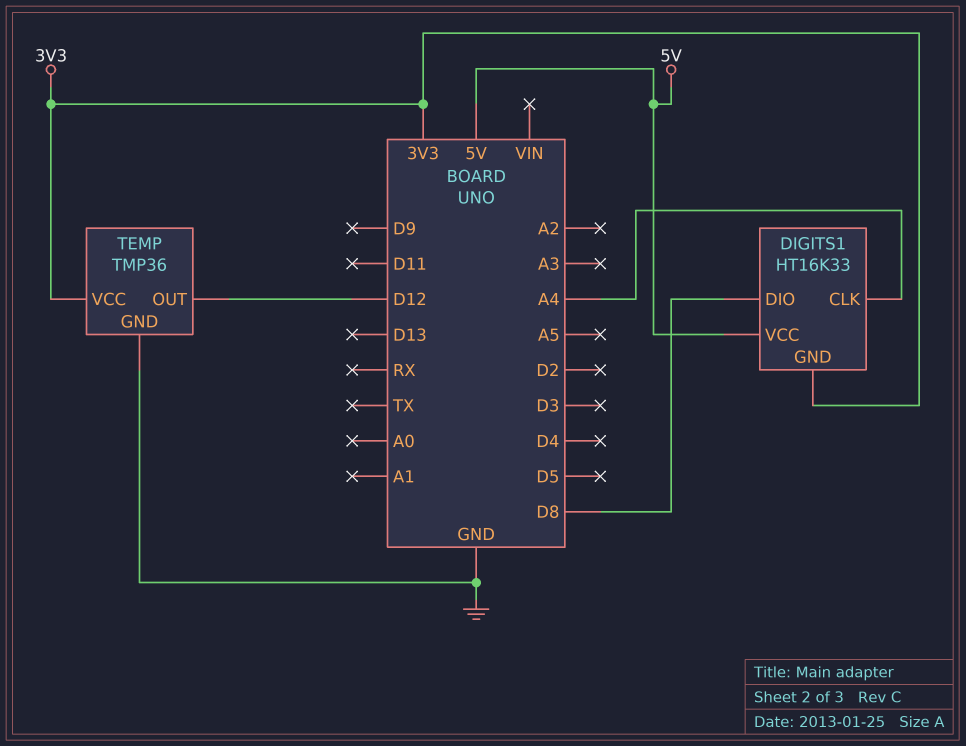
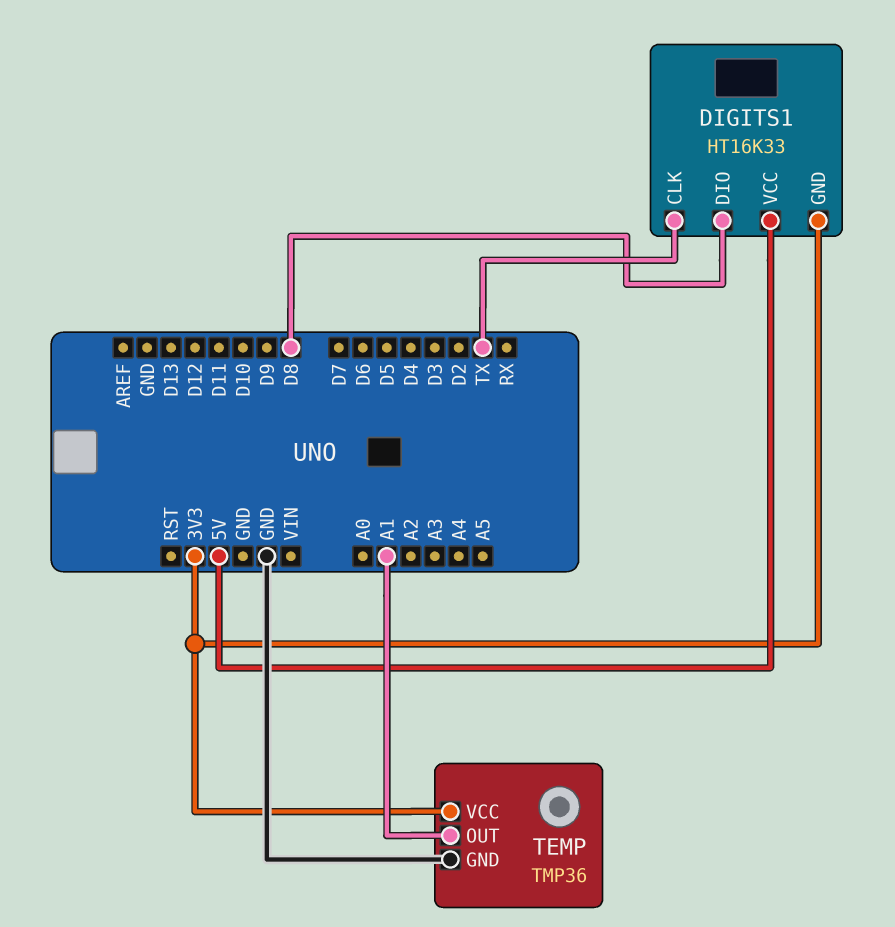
DIGITS1 pin CLK: A4 -> TX
TEMP pin OUT: D12 -> A1

